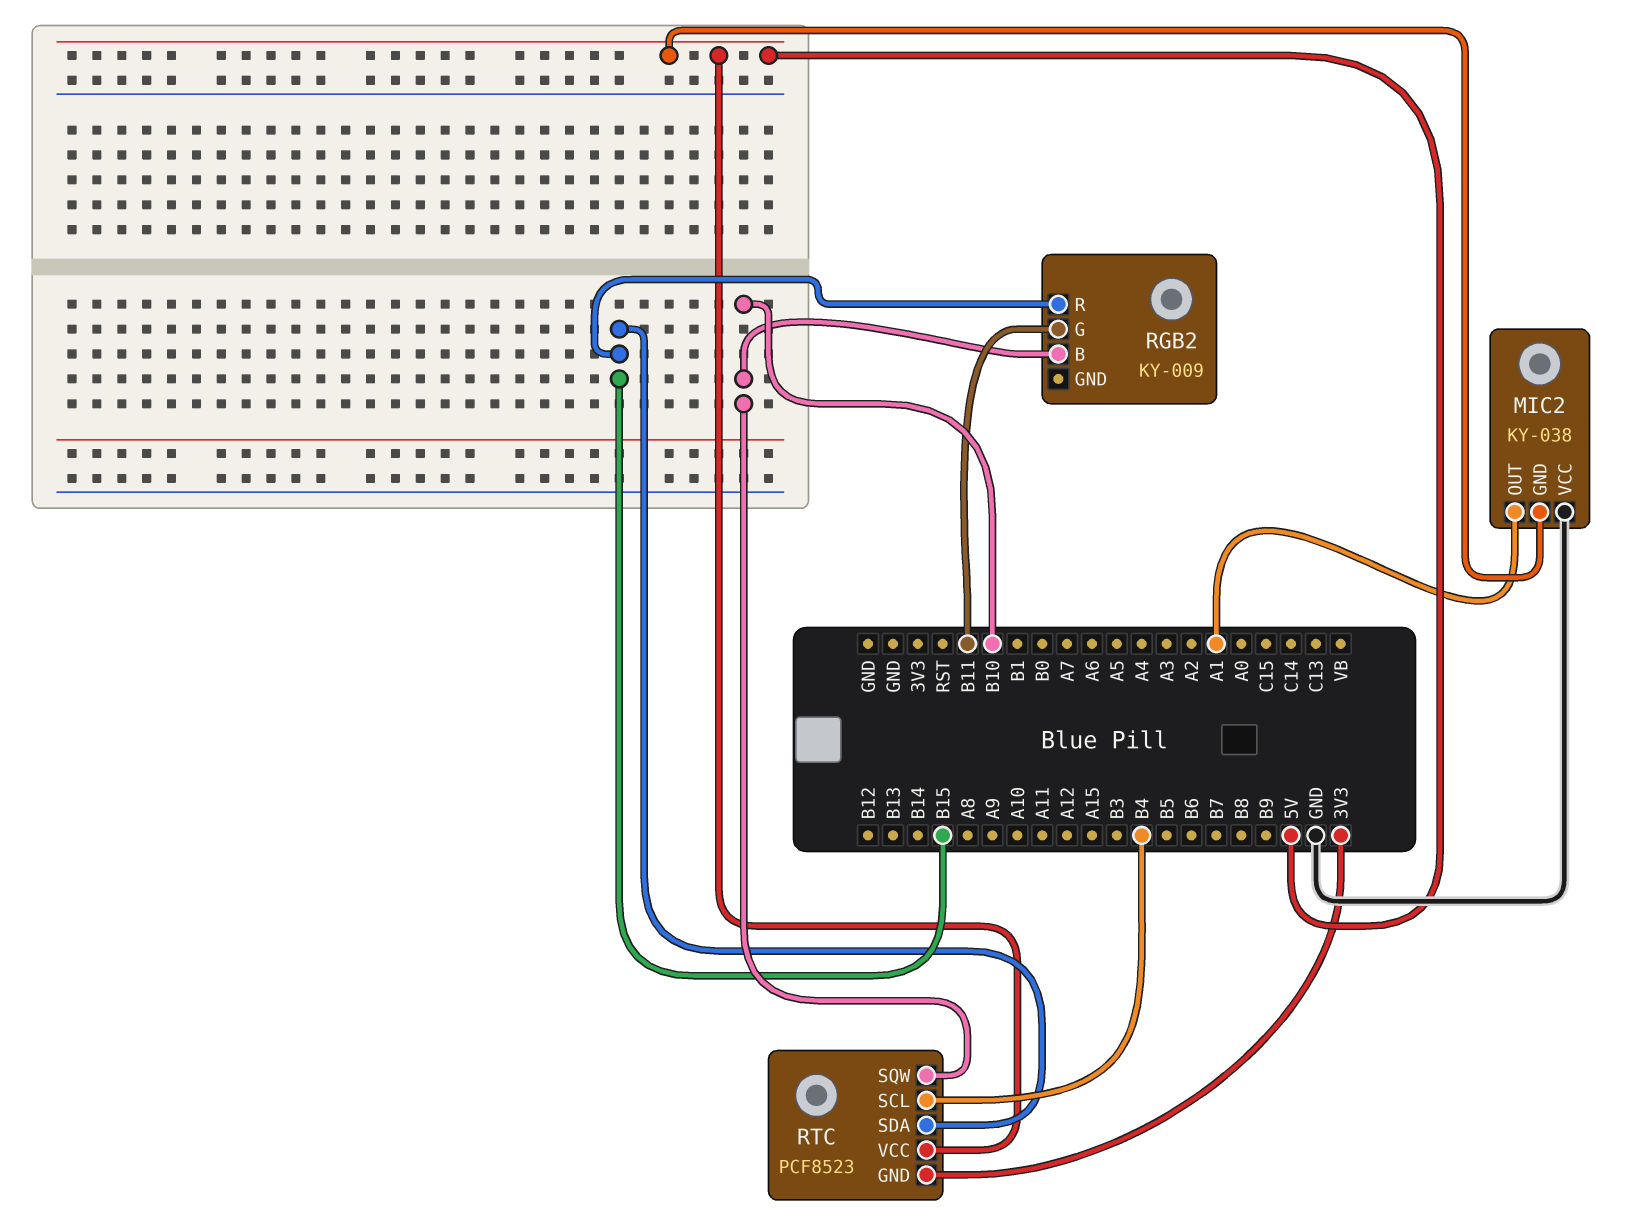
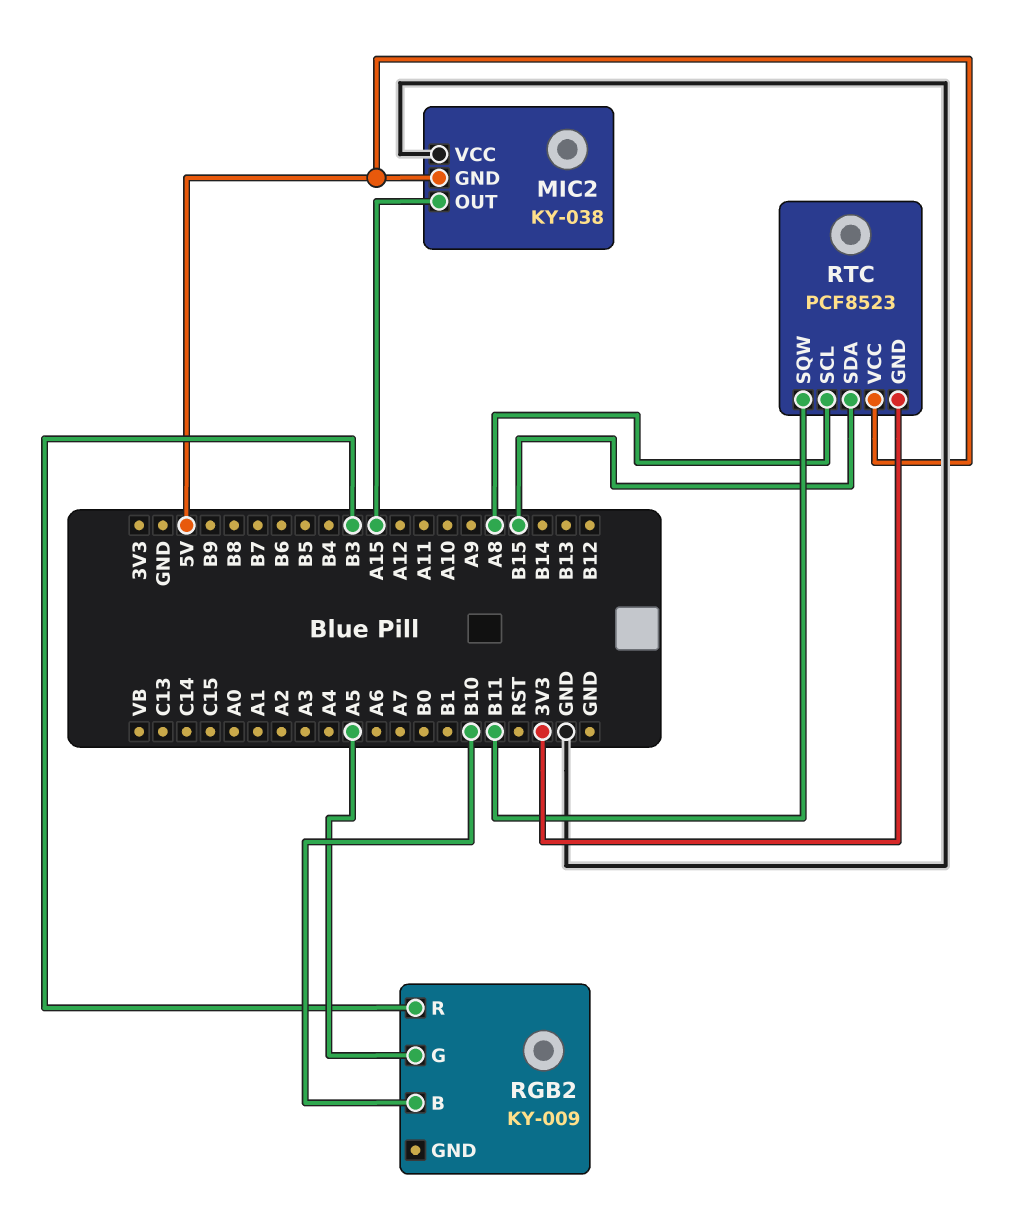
MIC2 pin OUT: A1 -> A15
RGB2 pin G: B11 -> A5
RGB2 pin R: B15 -> B3
RTC pin SCL: B4 -> A8
RTC pin SQW: B10 -> B11

